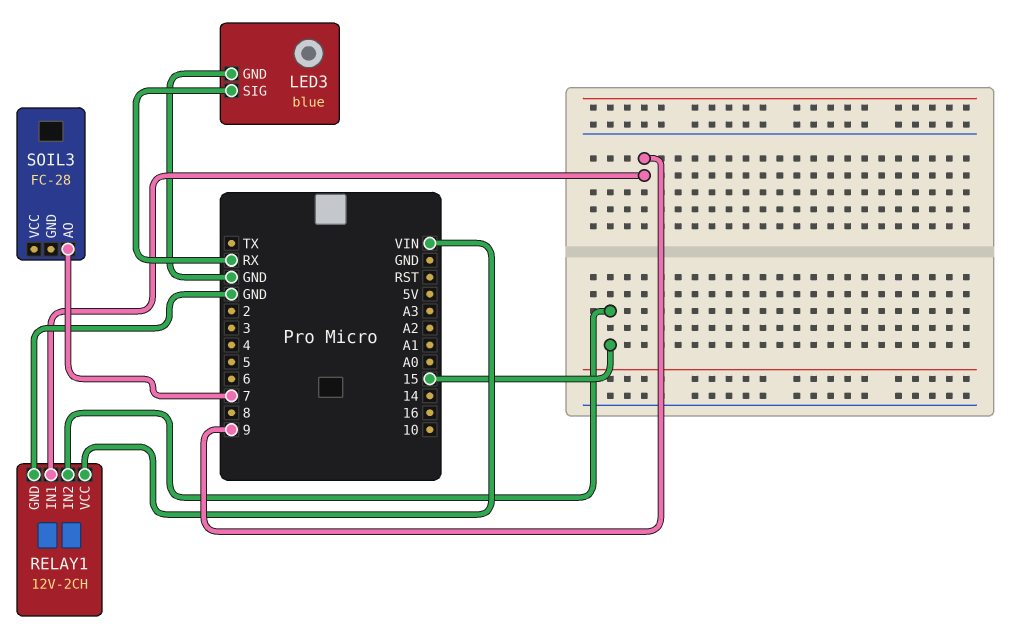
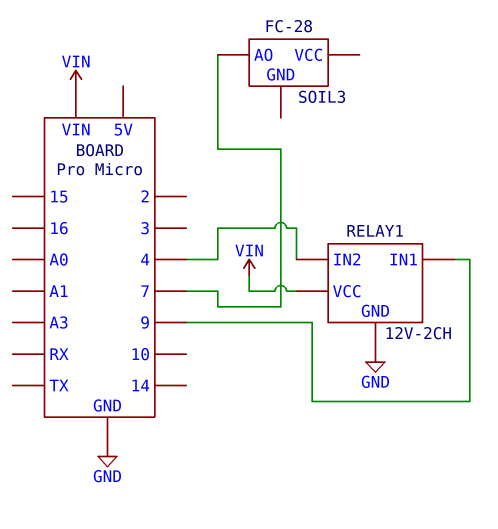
LED3: blue -> none
LED3 pin GND: GND -> none
LED3 pin SIG: RX -> none
RELAY1 pin IN2: 15 -> 4

